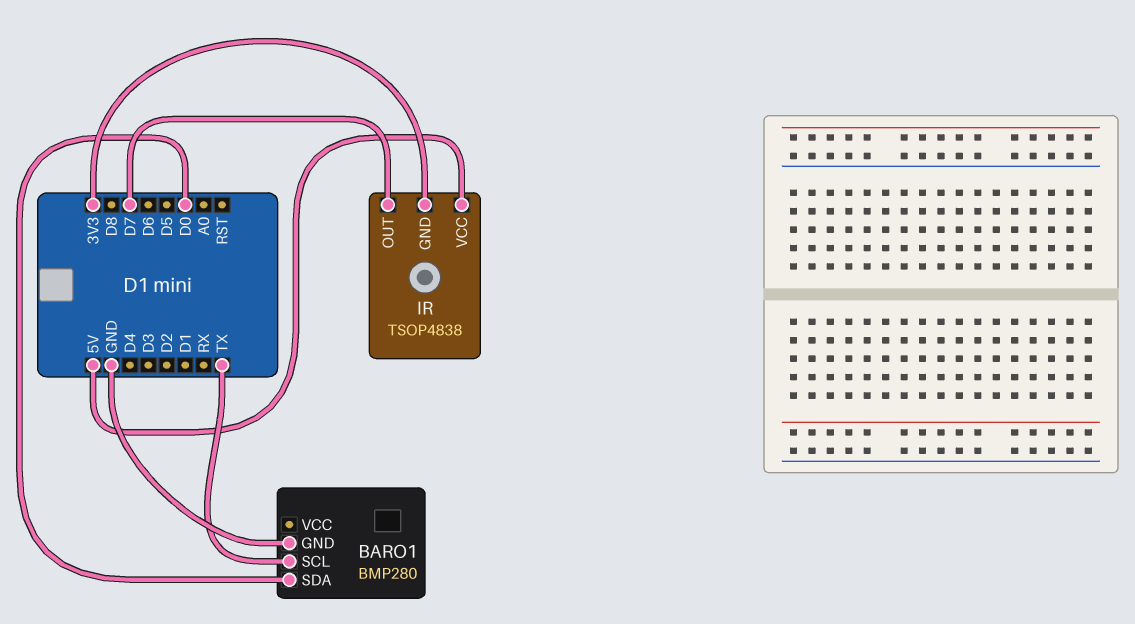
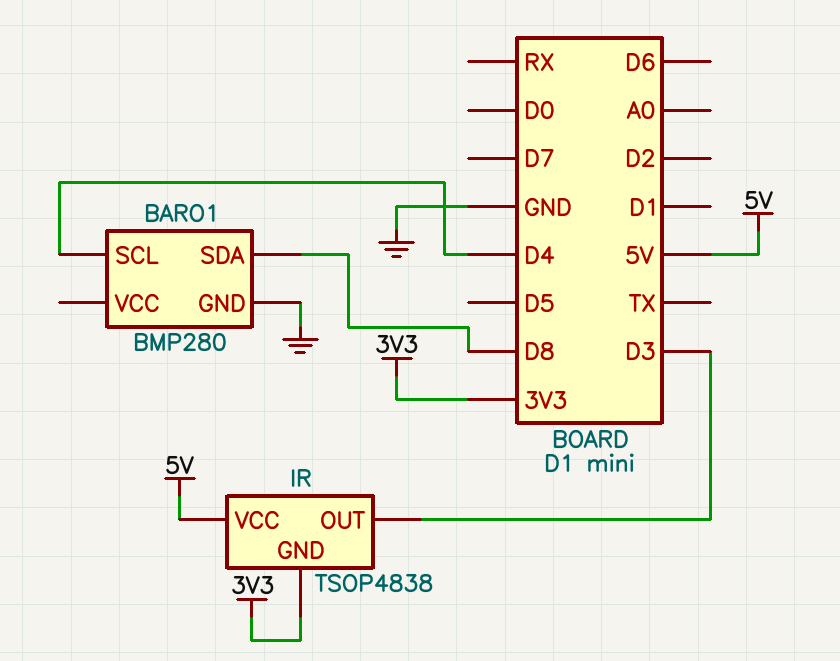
BARO1 pin SCL: TX -> D4
BARO1 pin SDA: D0 -> D8
IR pin OUT: D7 -> D3

